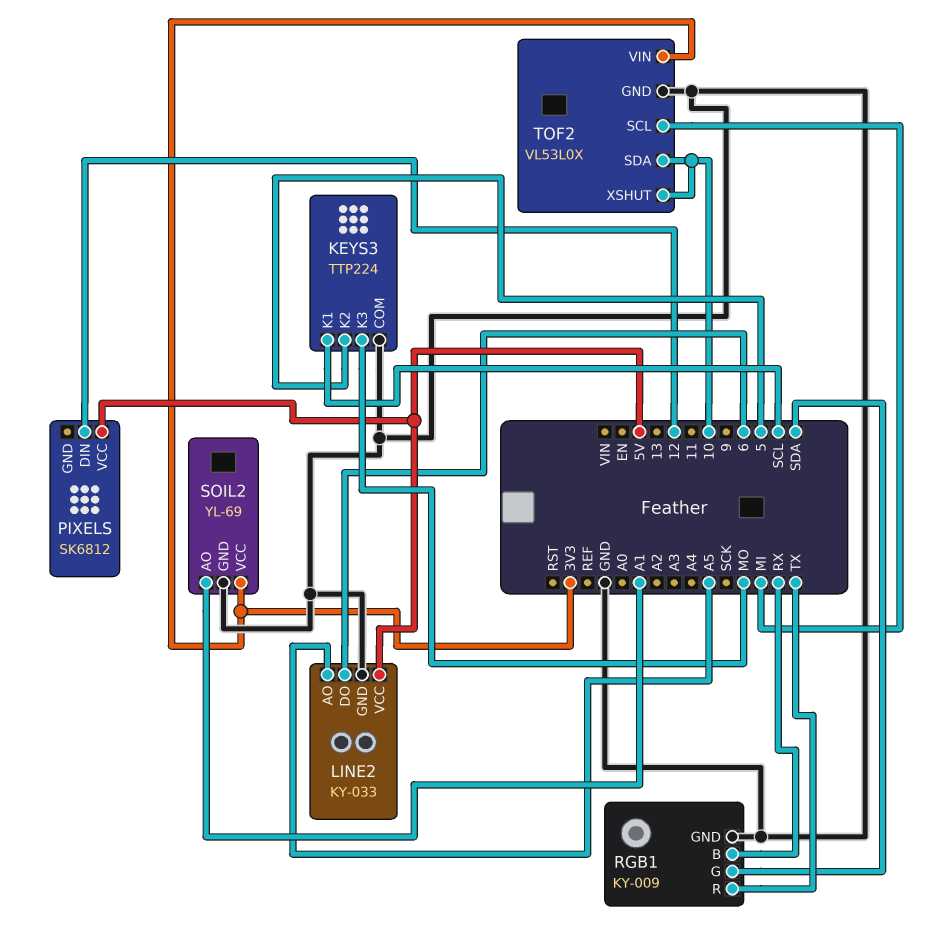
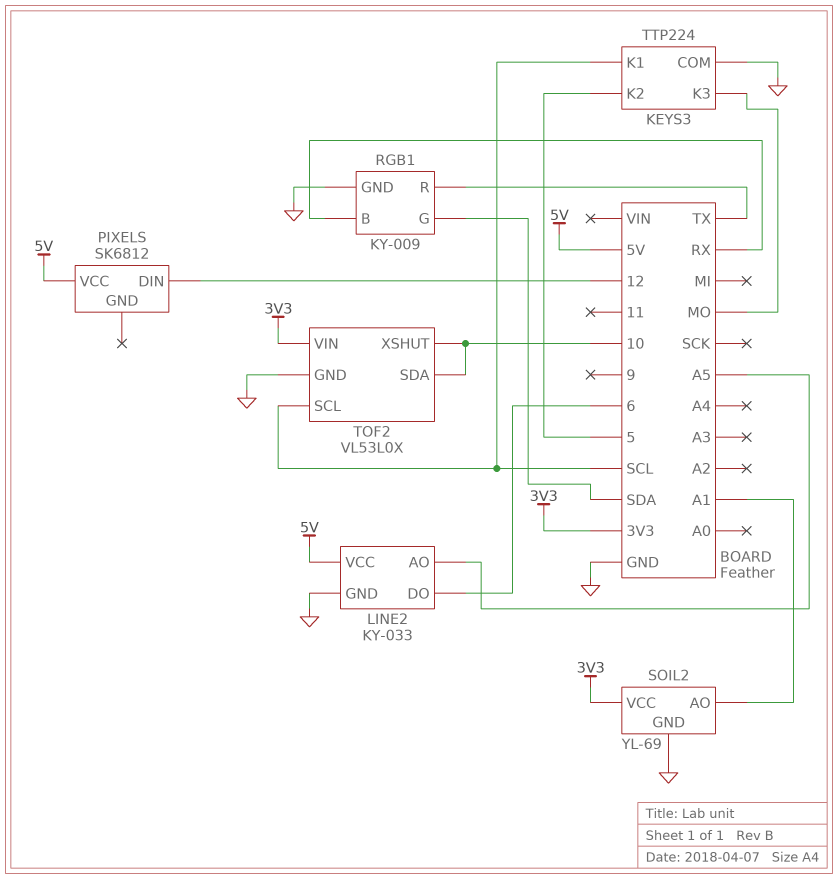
TOF2 pin SCL: MI -> SCL

